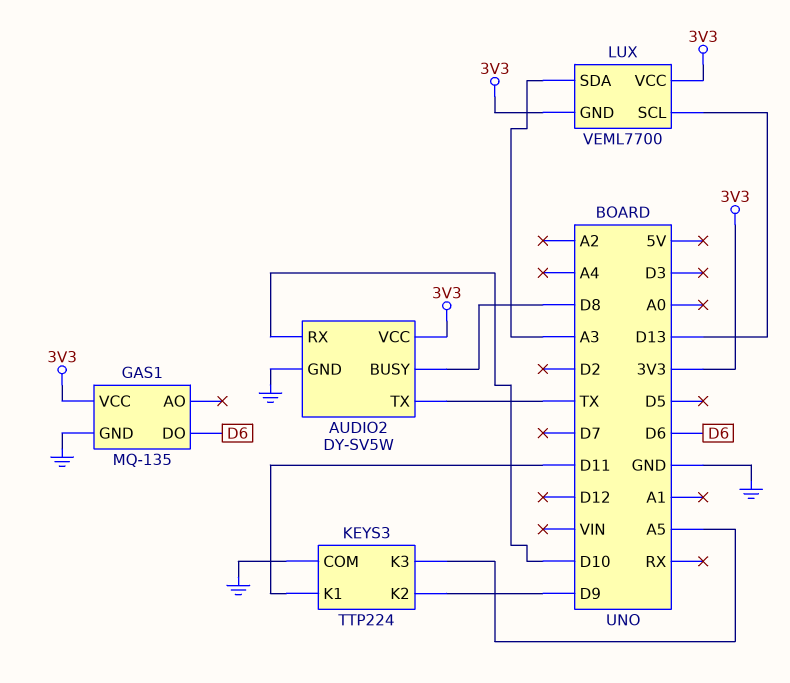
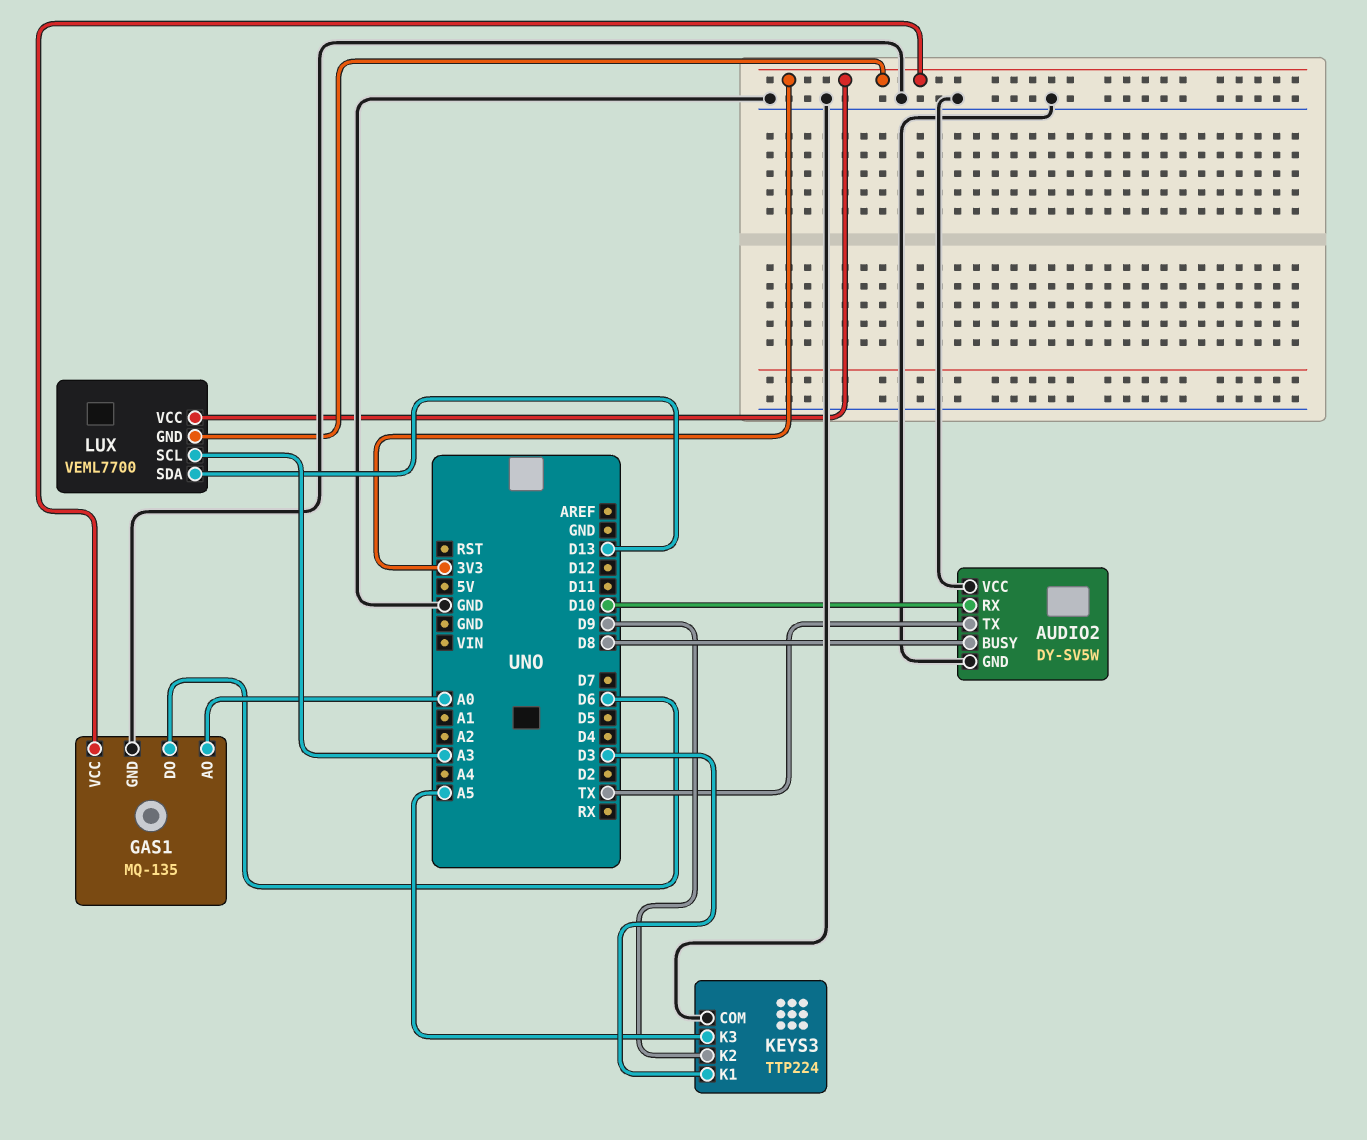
AUDIO2 pin VCC: 3V3 -> GND
GAS1 pin AO: none -> A0
KEYS3 pin K1: D11 -> D3
LUX pin SCL: D13 -> A3
LUX pin SDA: A3 -> D13

